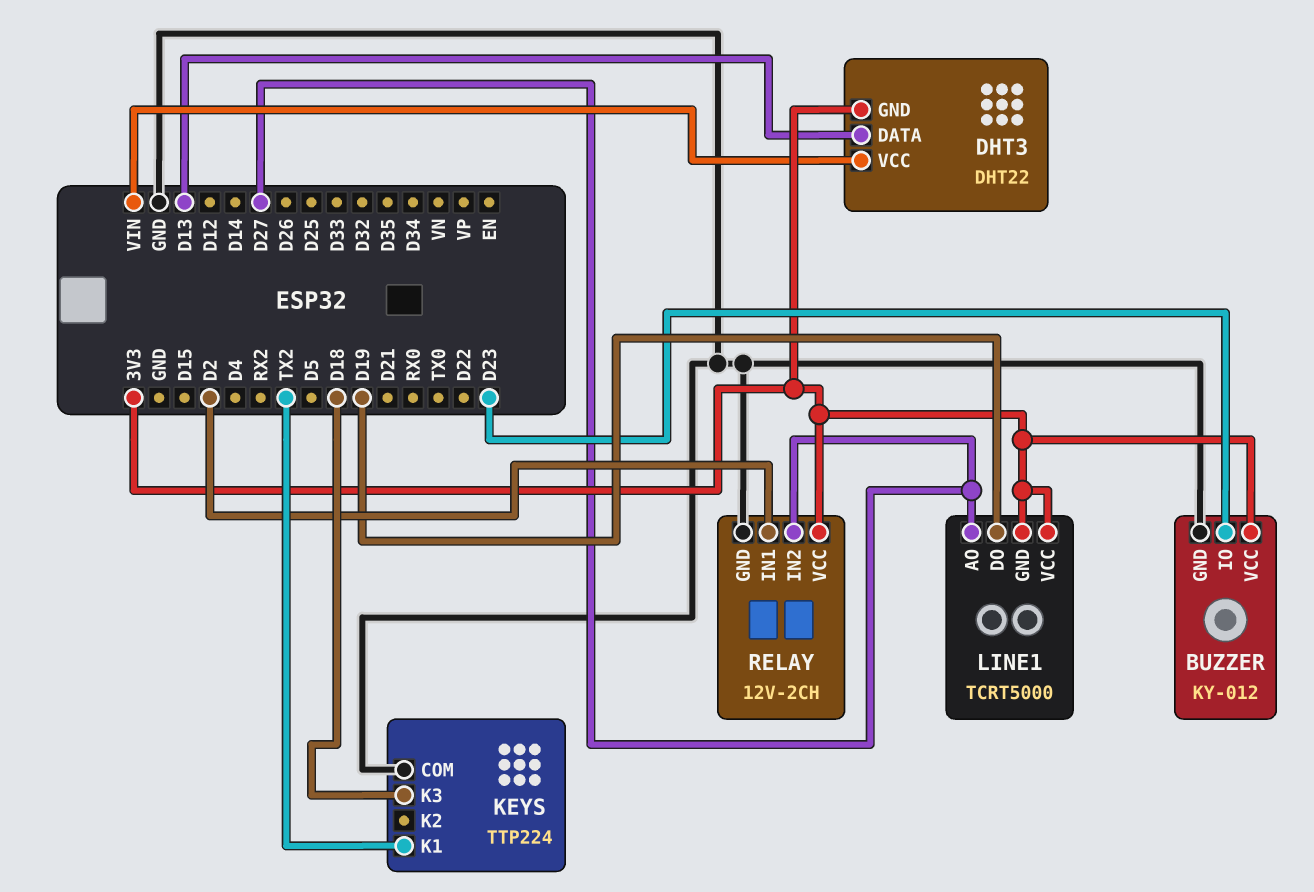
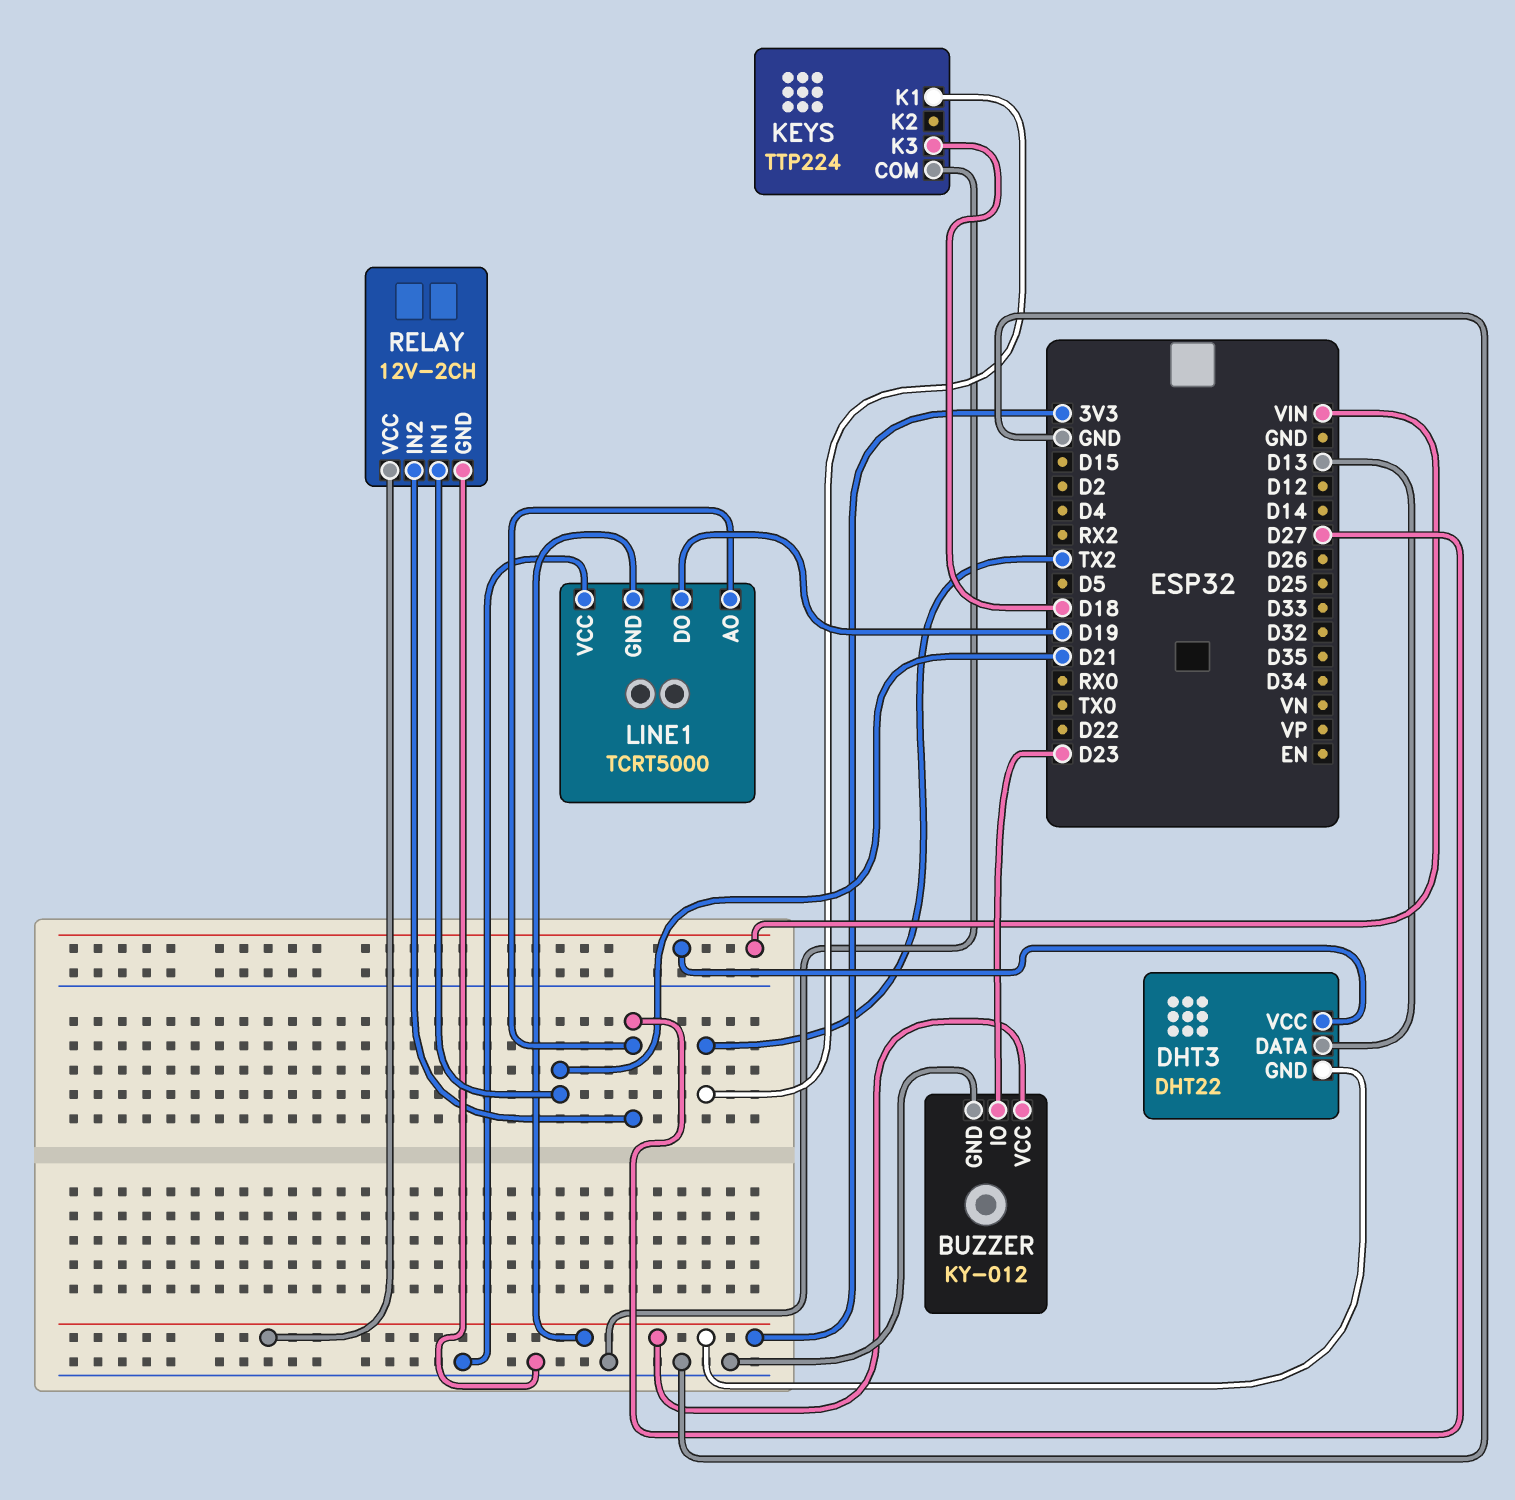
LINE1 pin VCC: 3V3 -> GND
RELAY pin IN1: D2 -> D21

